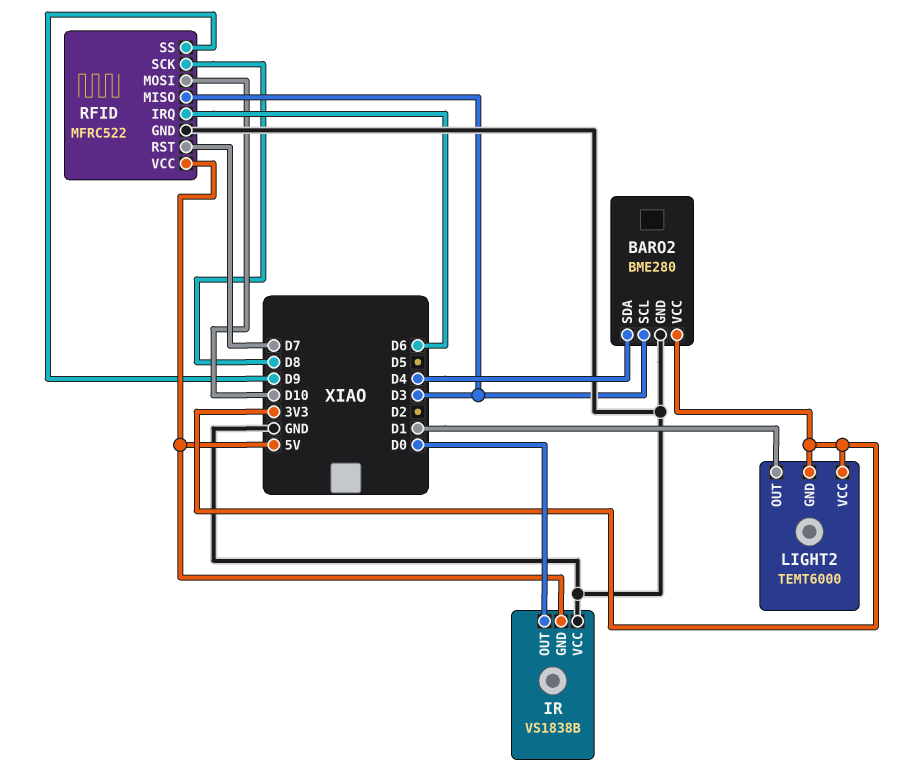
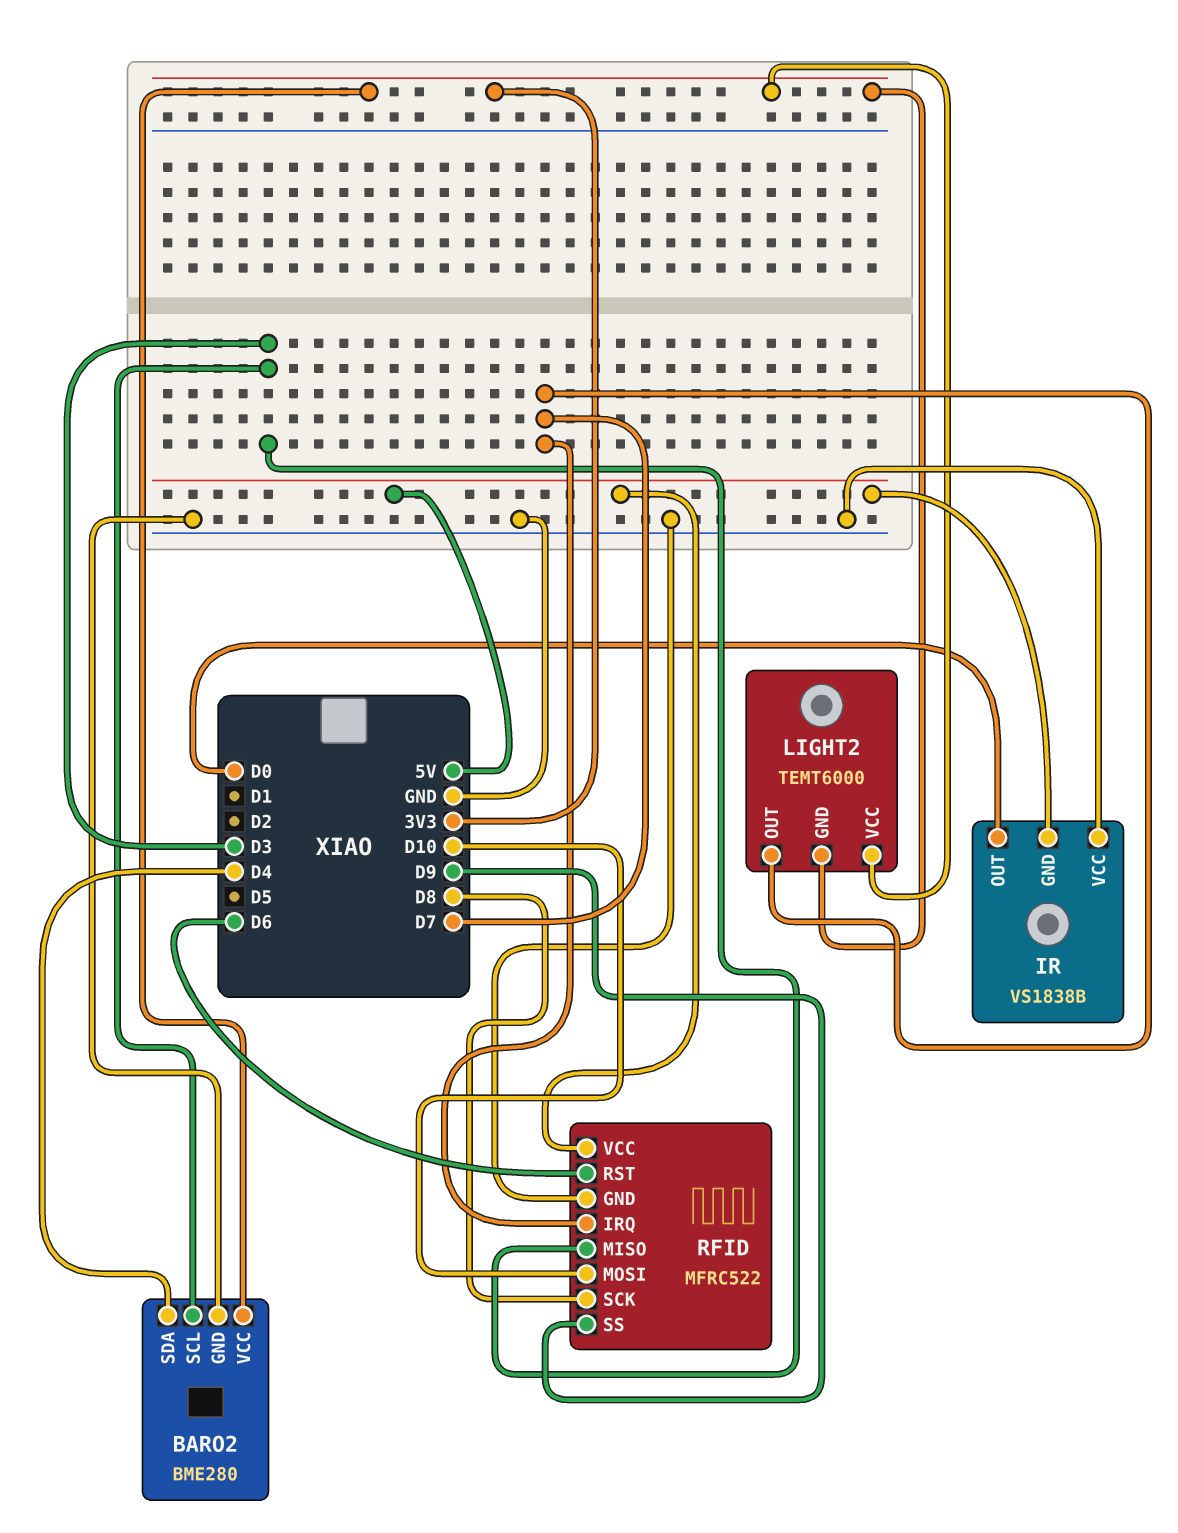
LIGHT2 pin OUT: D1 -> D7
RFID pin IRQ: D6 -> D7
RFID pin RST: D7 -> D6

